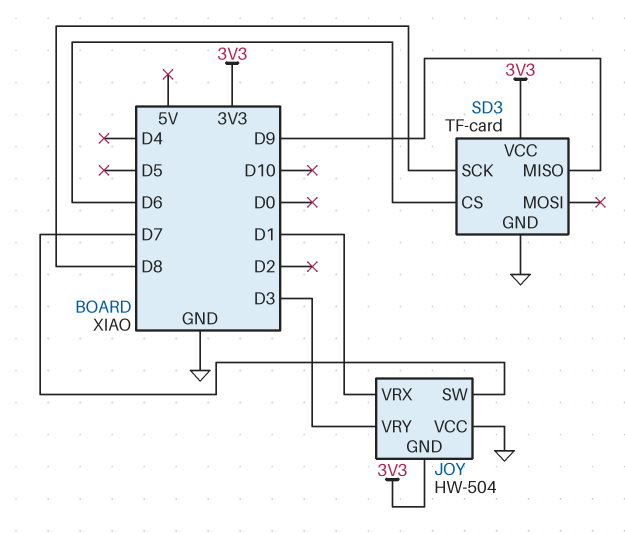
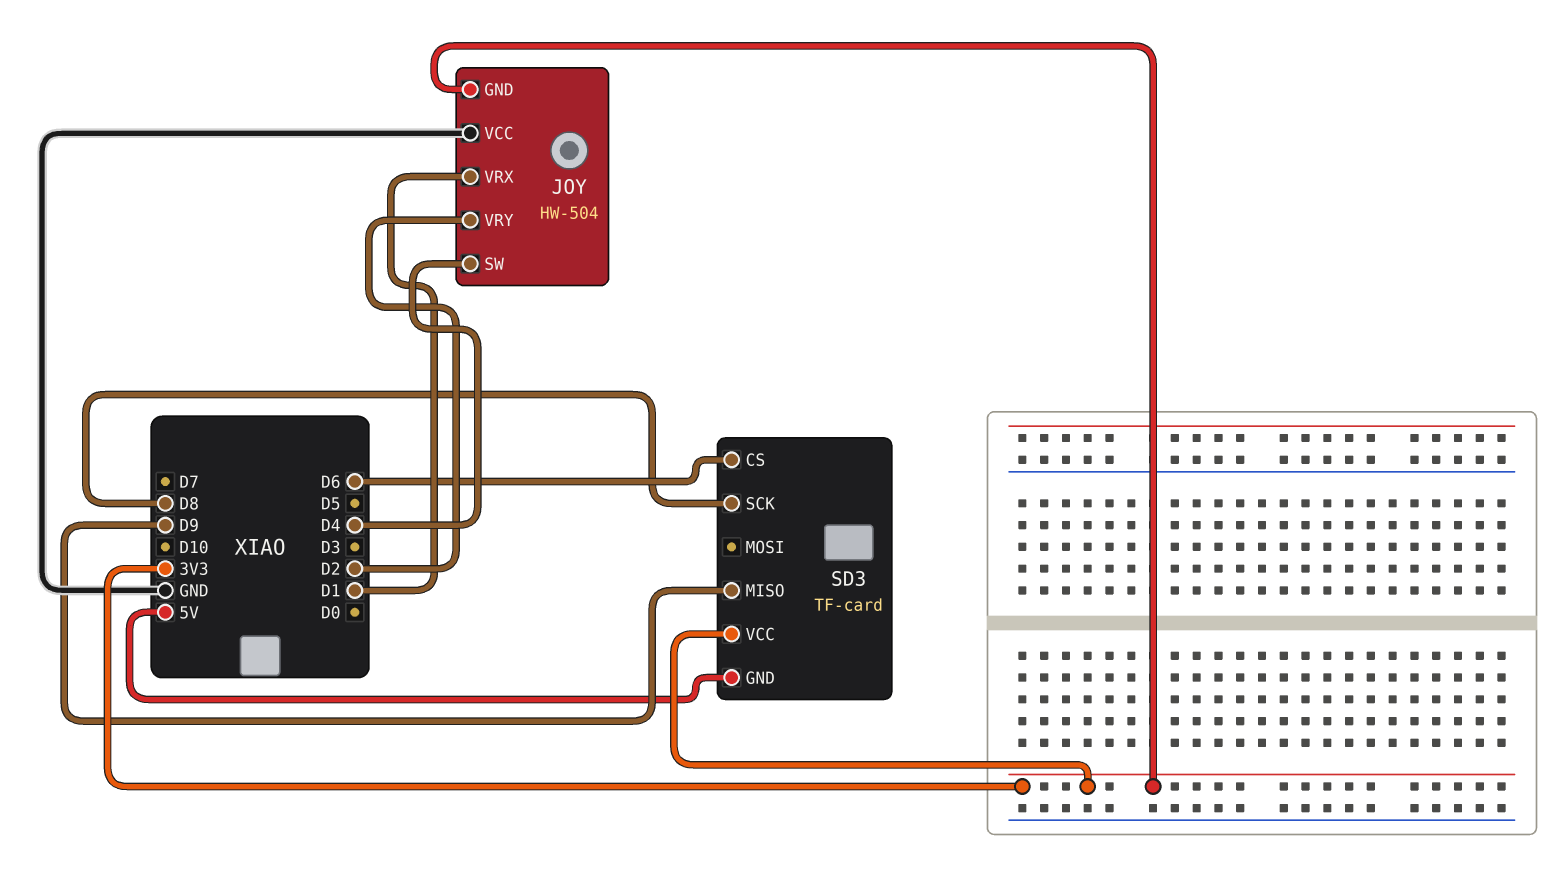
JOY pin SW: D7 -> D4
JOY pin VRY: D3 -> D2
SD3 pin GND: GND -> 5V

